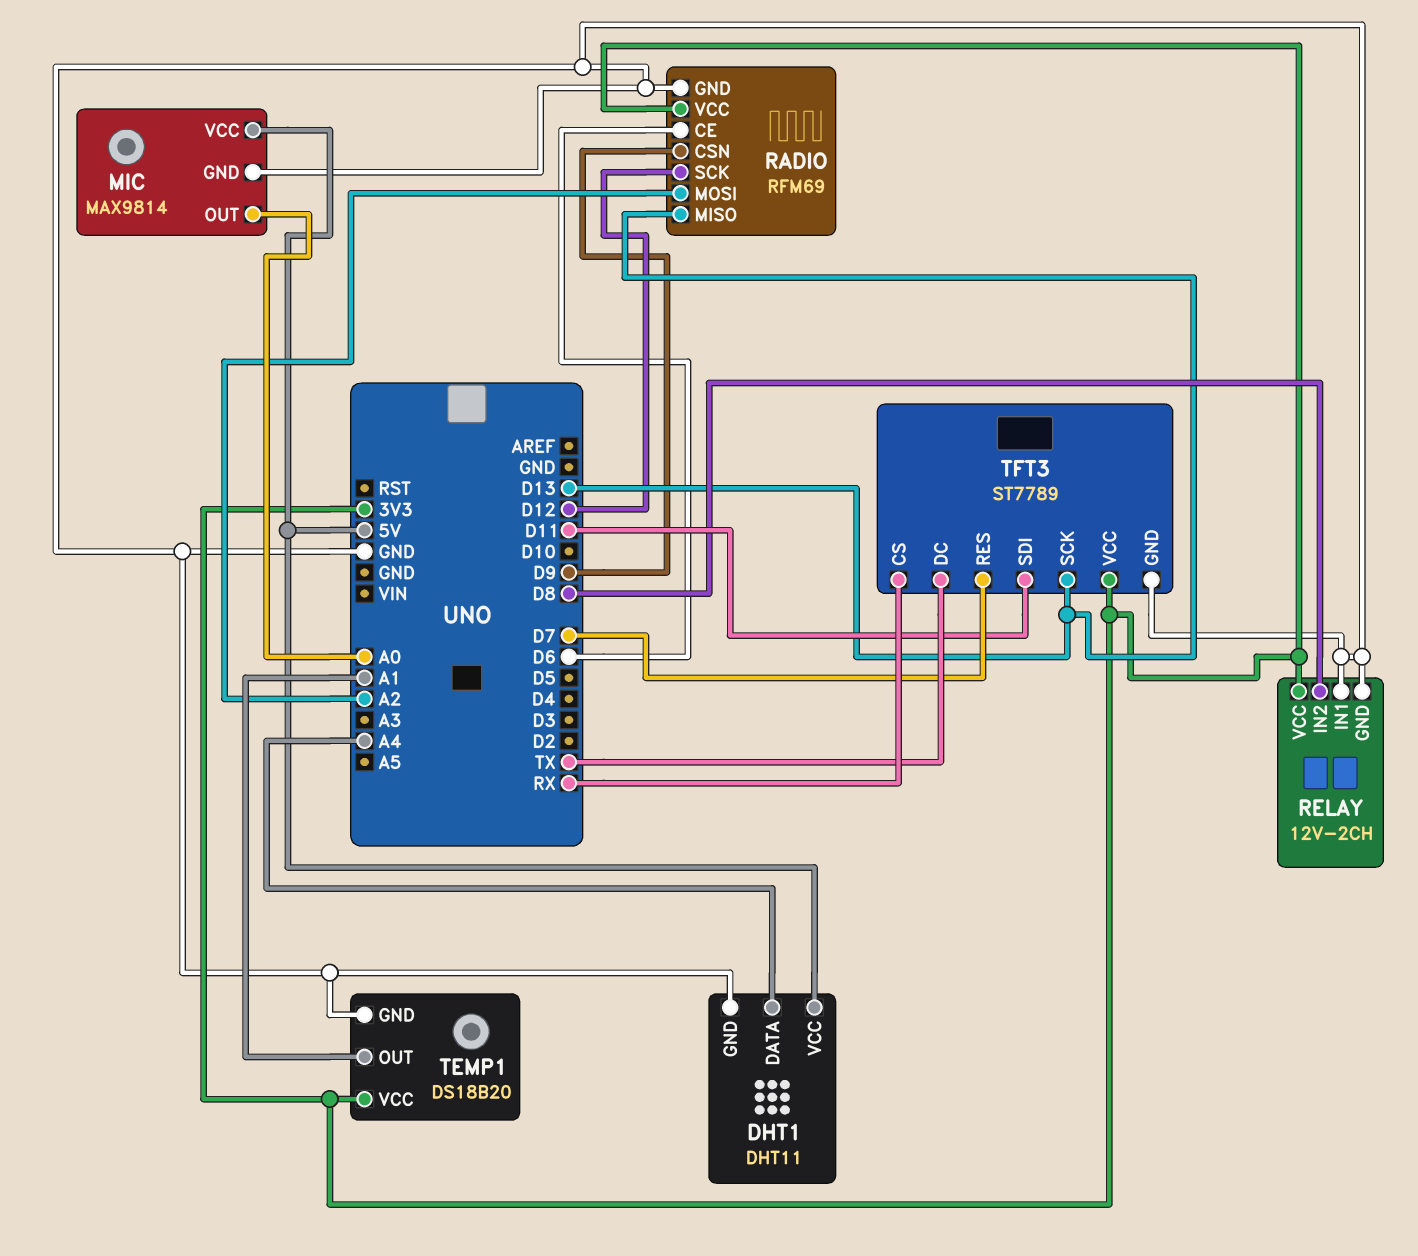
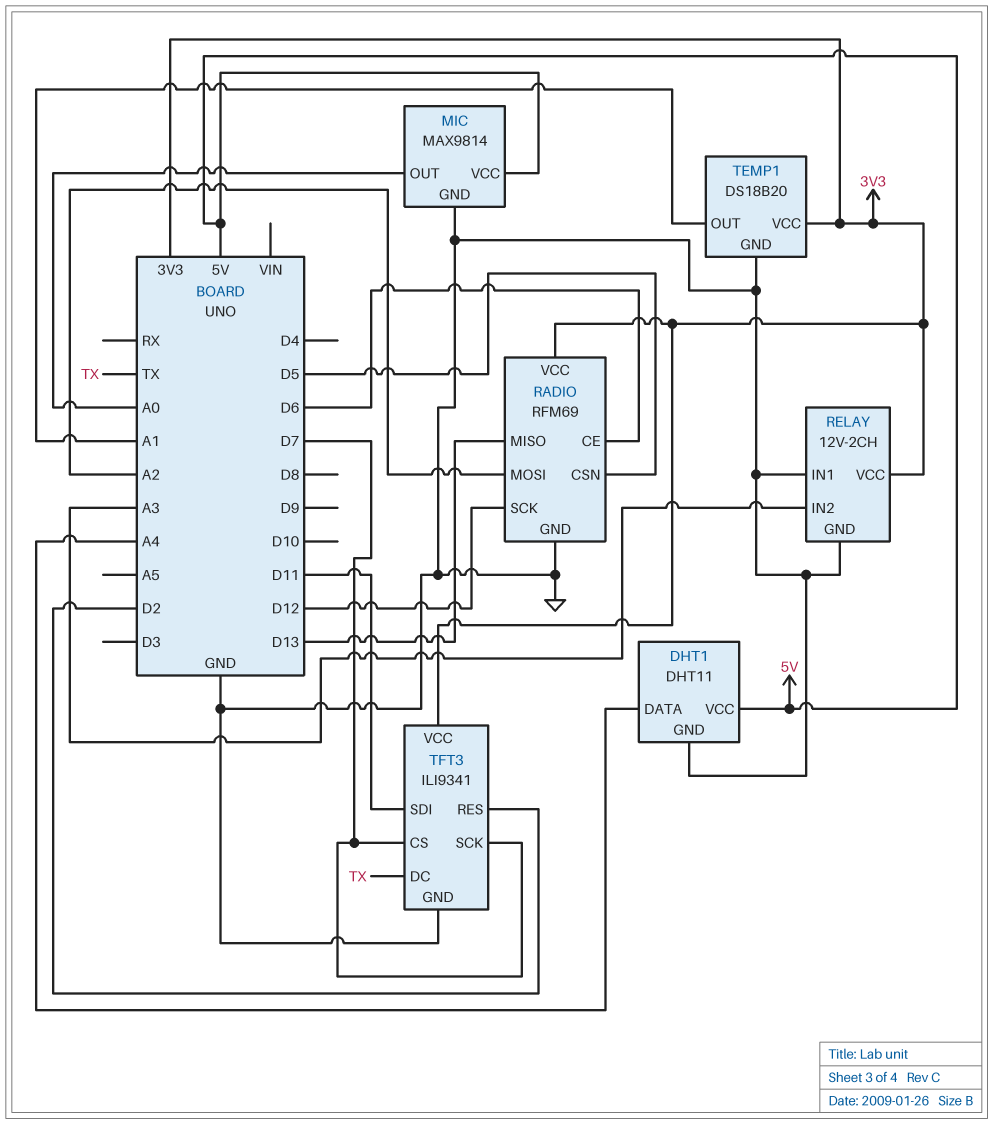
RADIO pin CSN: D9 -> D5
RELAY pin IN2: D8 -> A3
TFT3: ST7789 -> ILI9341
TFT3 pin CS: RX -> D7
TFT3 pin RES: D7 -> D2
TFT3 pin SCK: D13 -> D7

